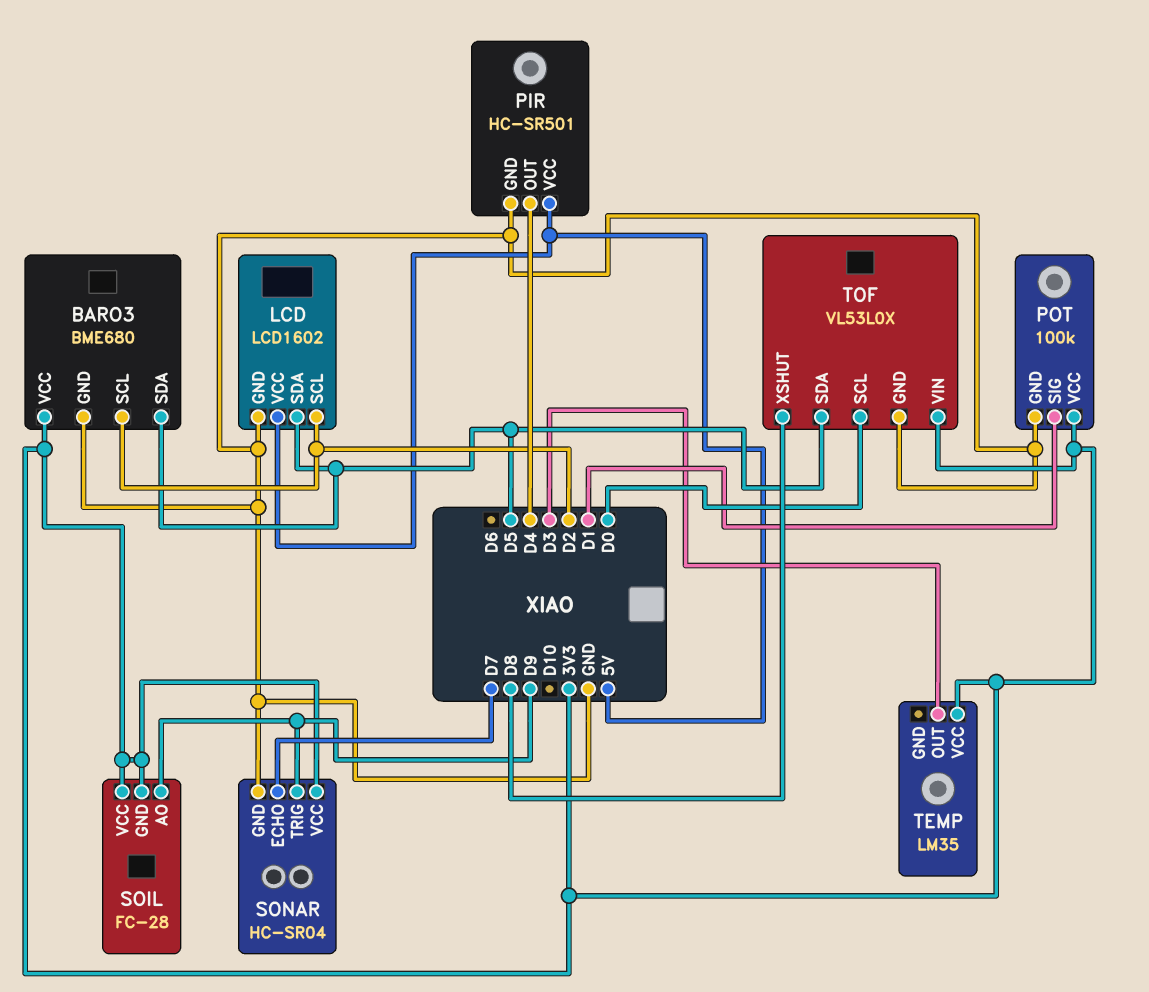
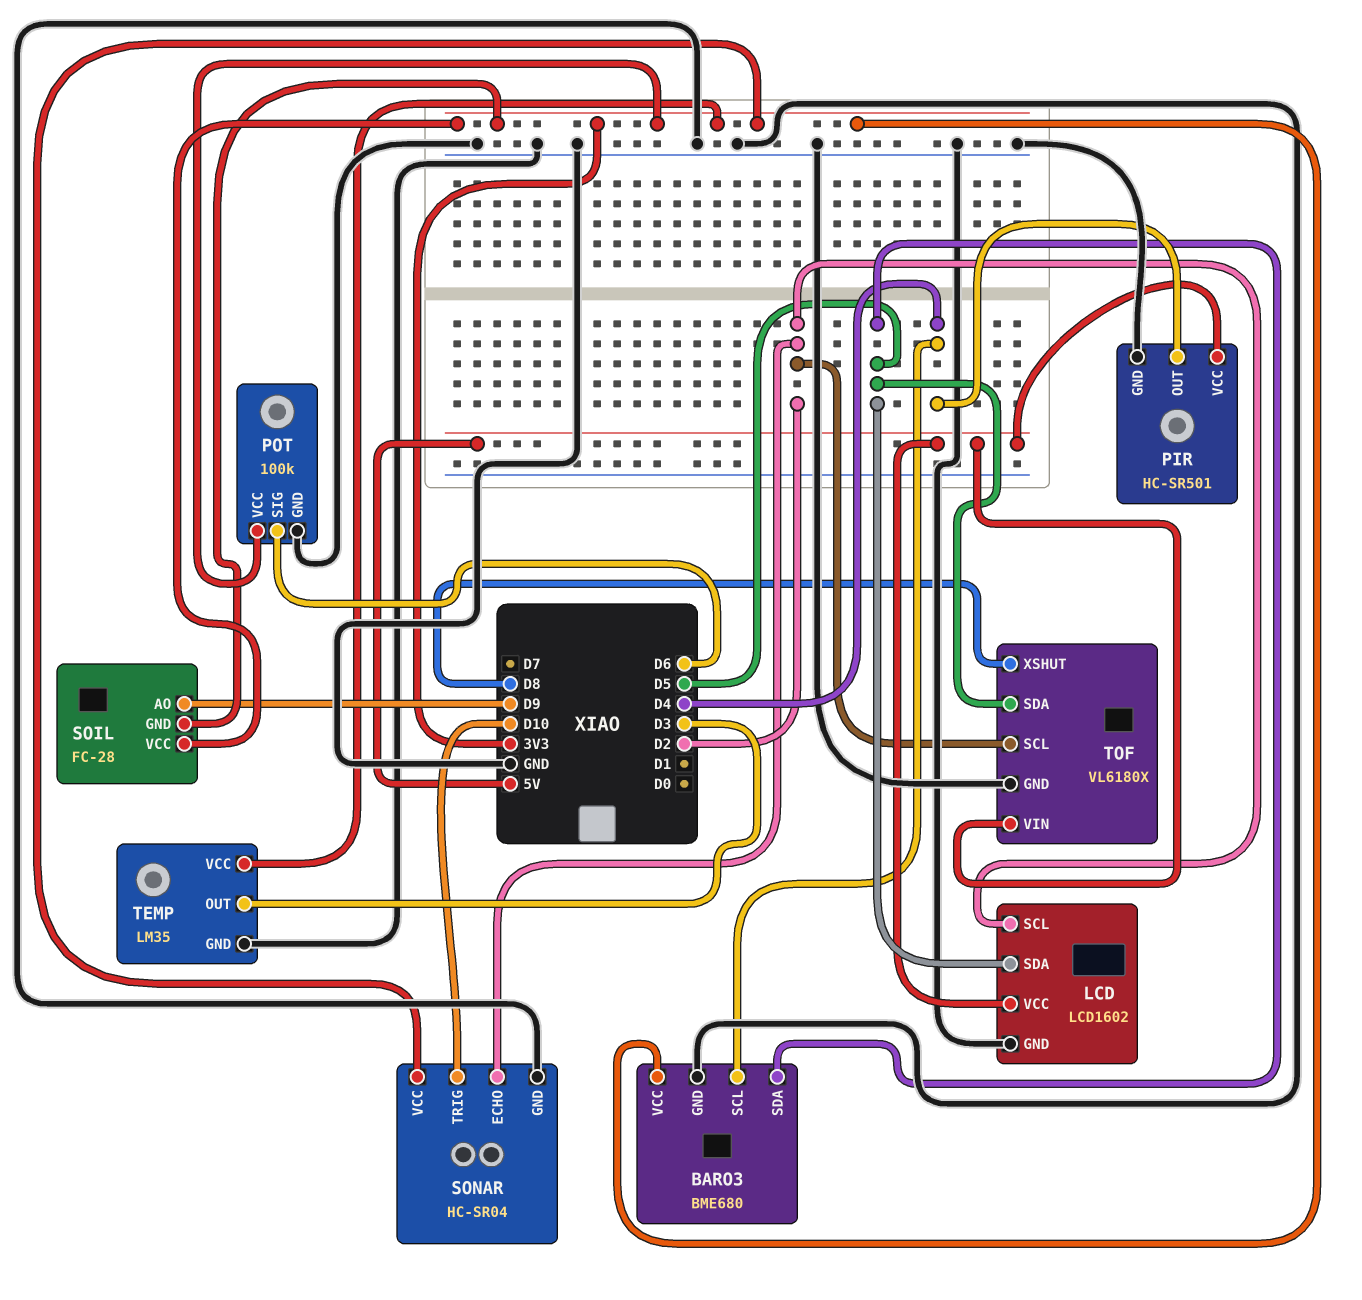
BARO3 pin SCL: D2 -> D4
POT pin SIG: D1 -> D6
SONAR pin ECHO: D7 -> D2
SONAR pin TRIG: D9 -> D10
TEMP pin GND: none -> GND
TOF: VL53L0X -> VL6180X
TOF pin SCL: D0 -> D2
TOF pin VIN: 3V3 -> 5V

